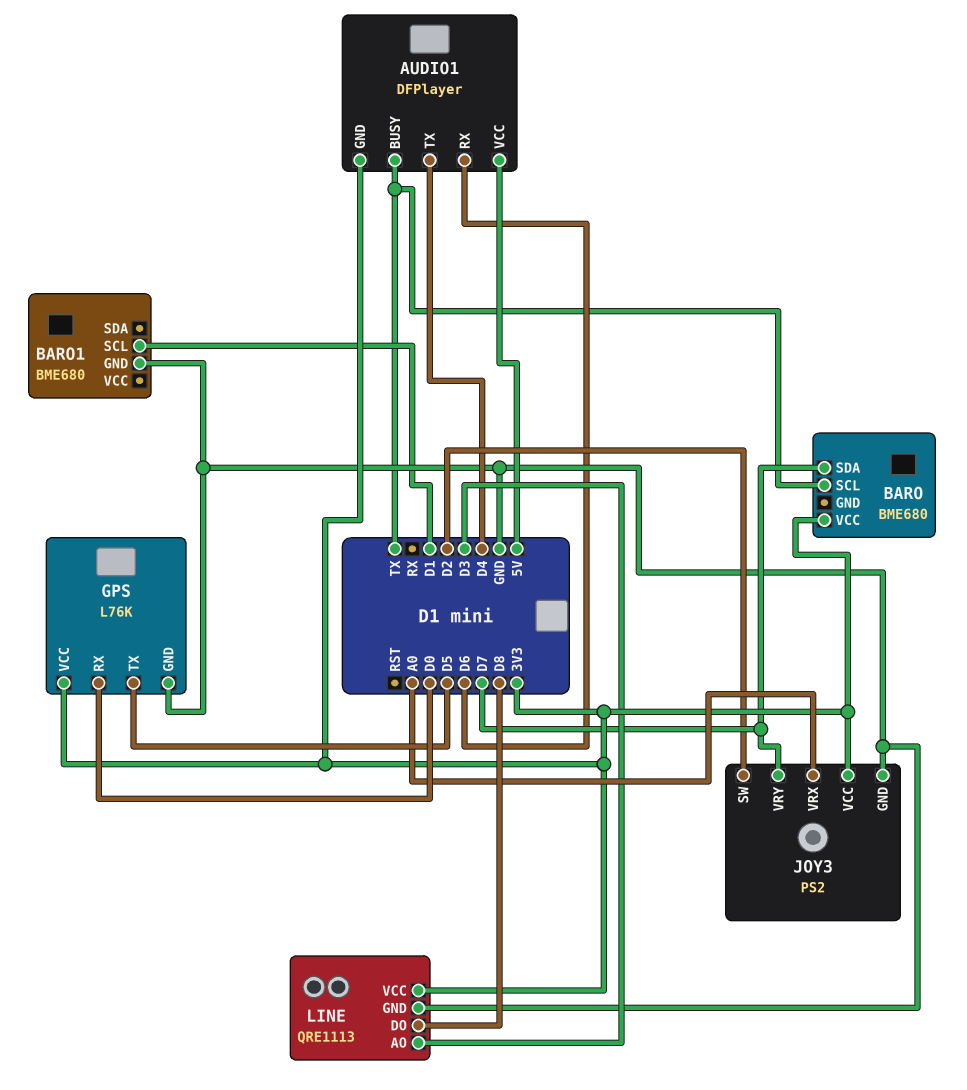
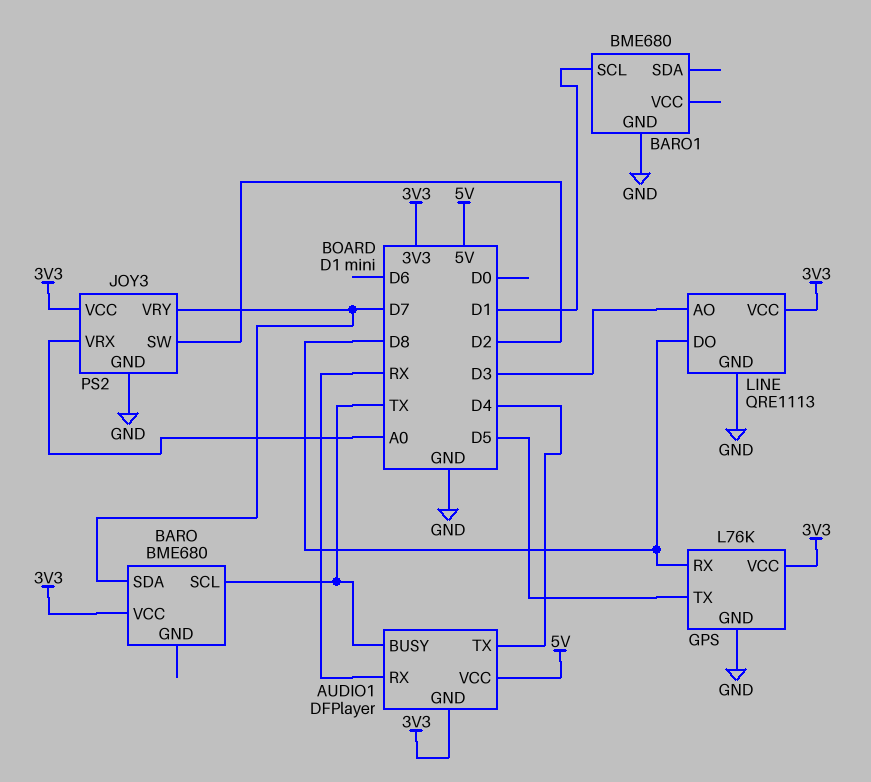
AUDIO1 pin RX: D6 -> RX
GPS pin RX: D0 -> D8

